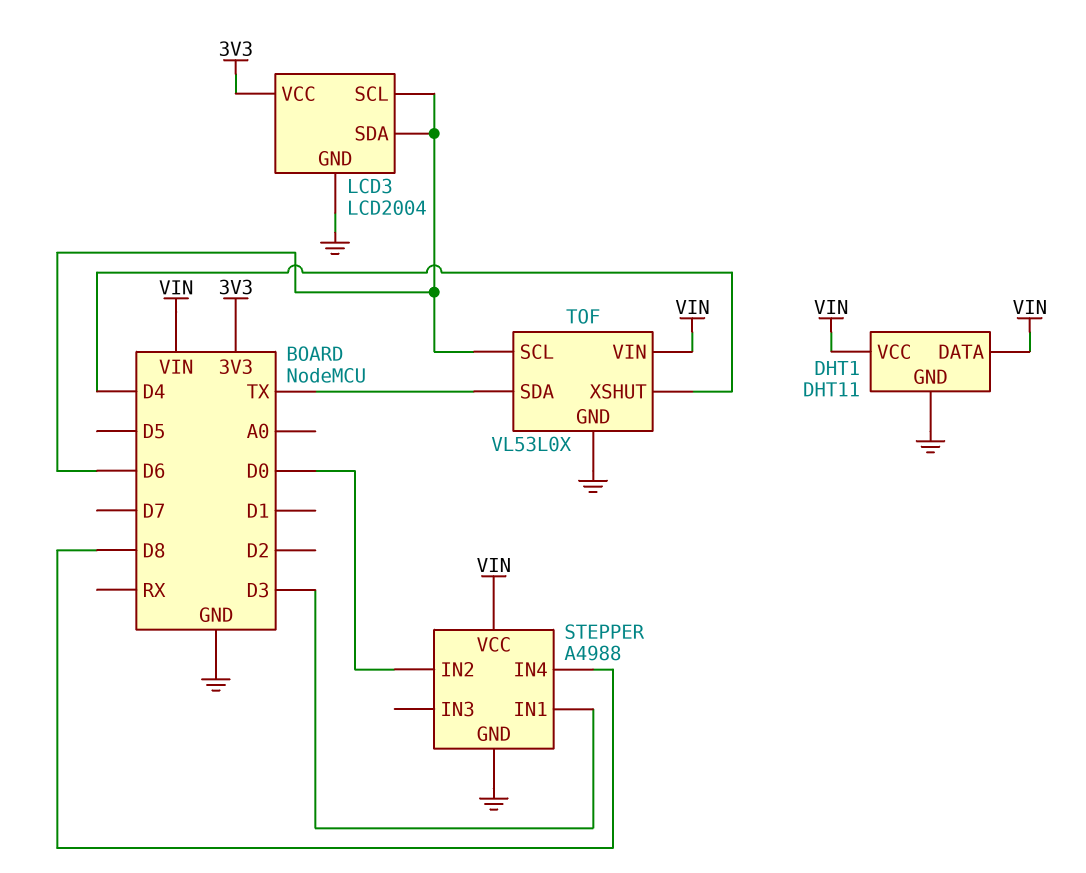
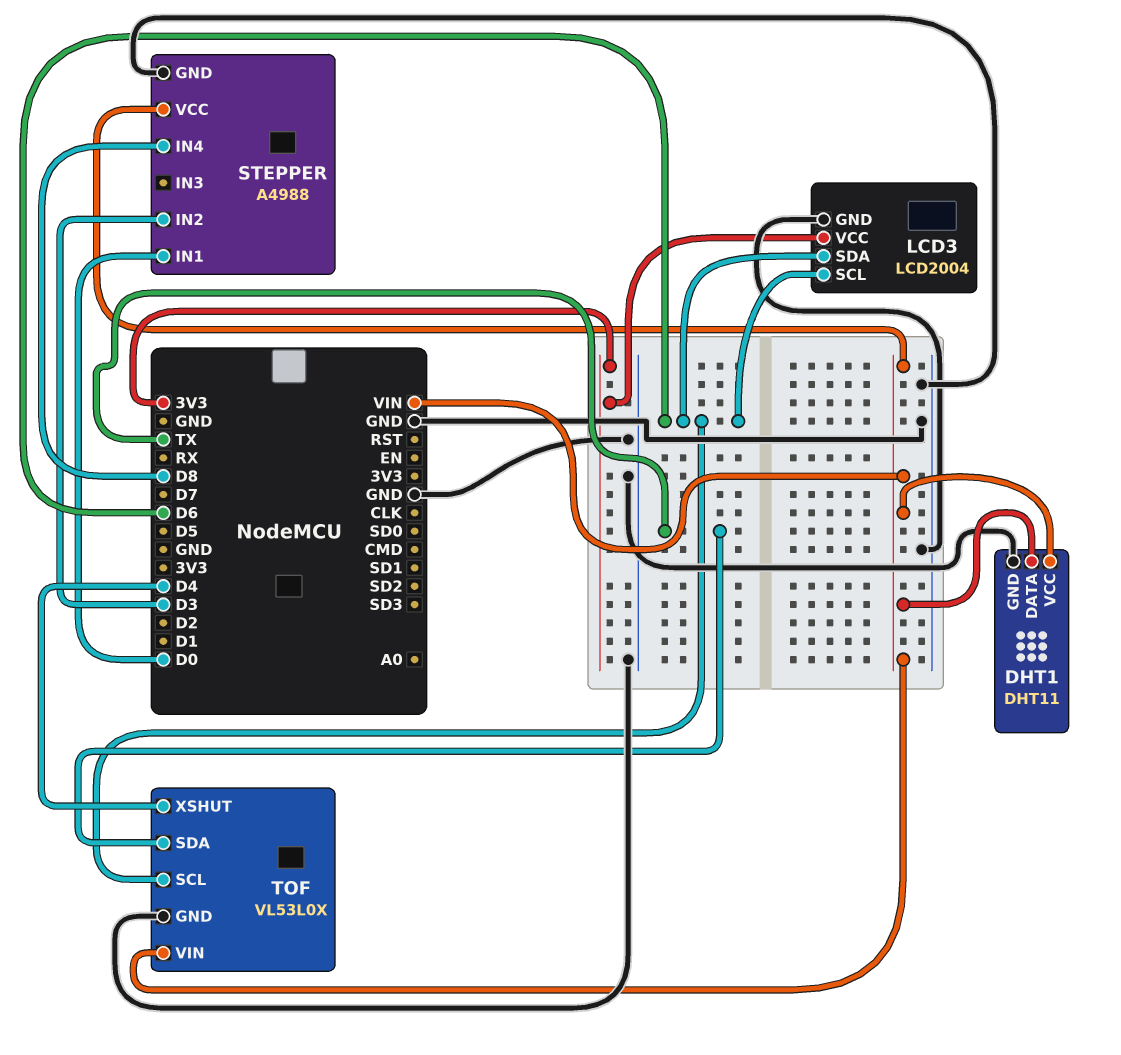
STEPPER pin IN1: D3 -> D0
STEPPER pin IN2: D0 -> D3

